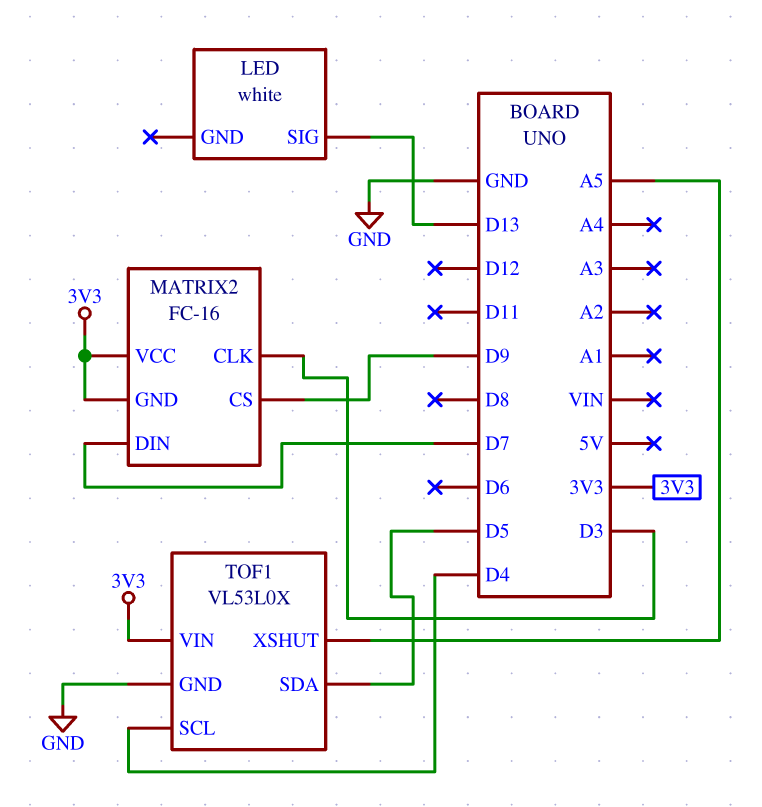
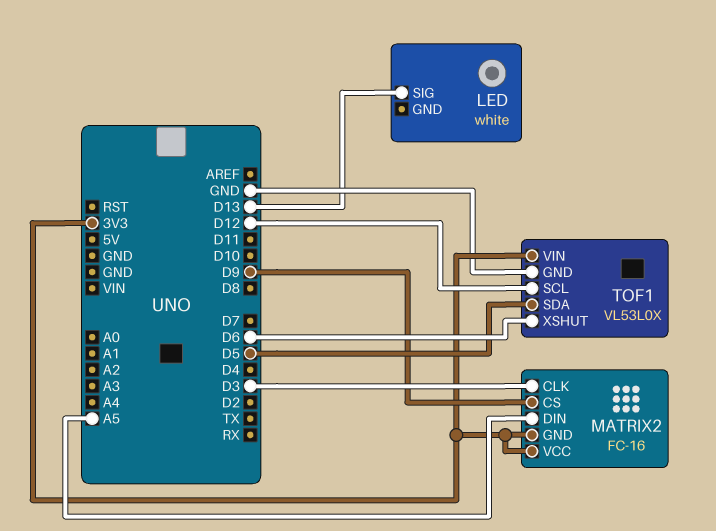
MATRIX2 pin DIN: D7 -> A5
TOF1 pin SCL: D4 -> D12
TOF1 pin XSHUT: A5 -> D6

